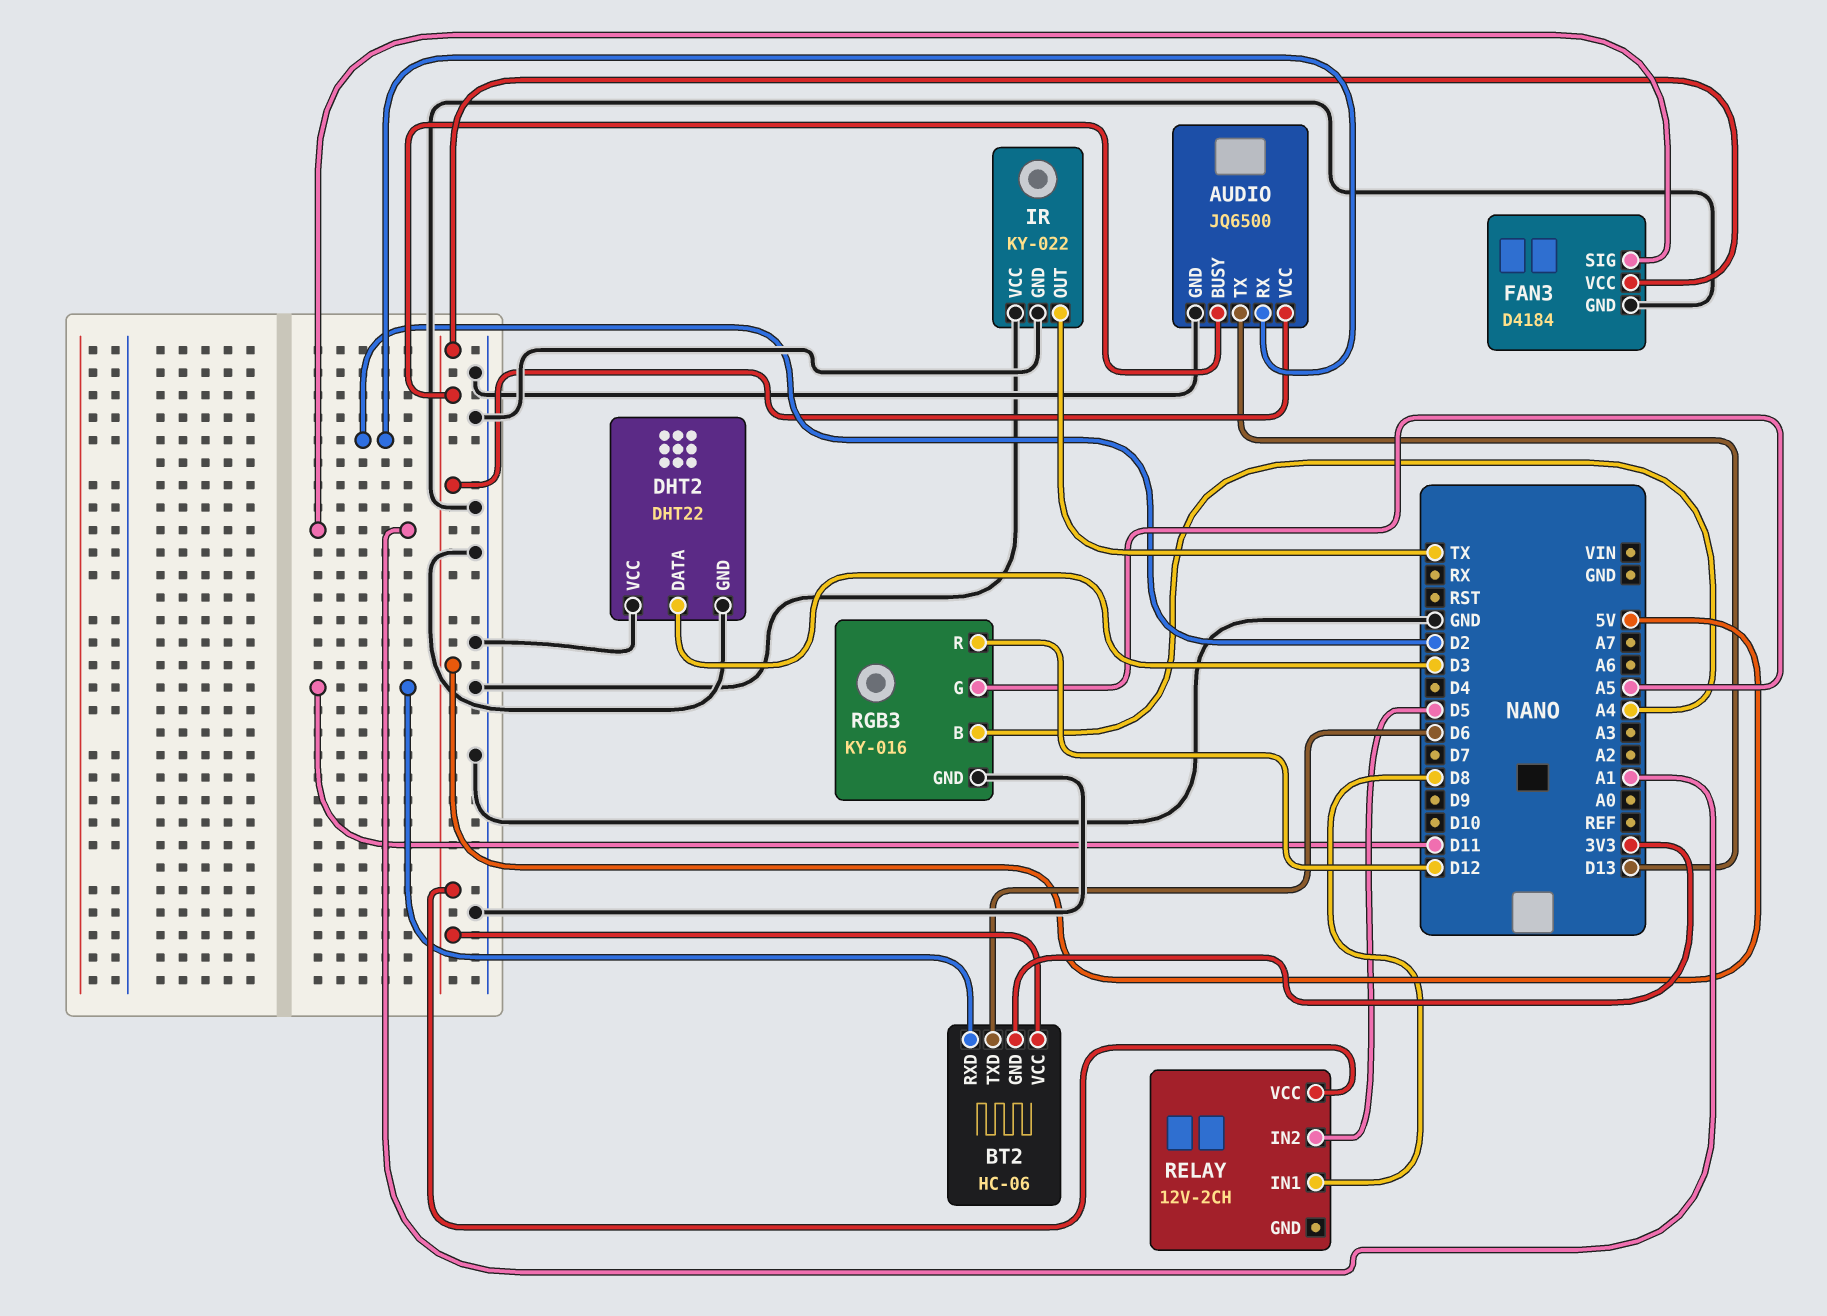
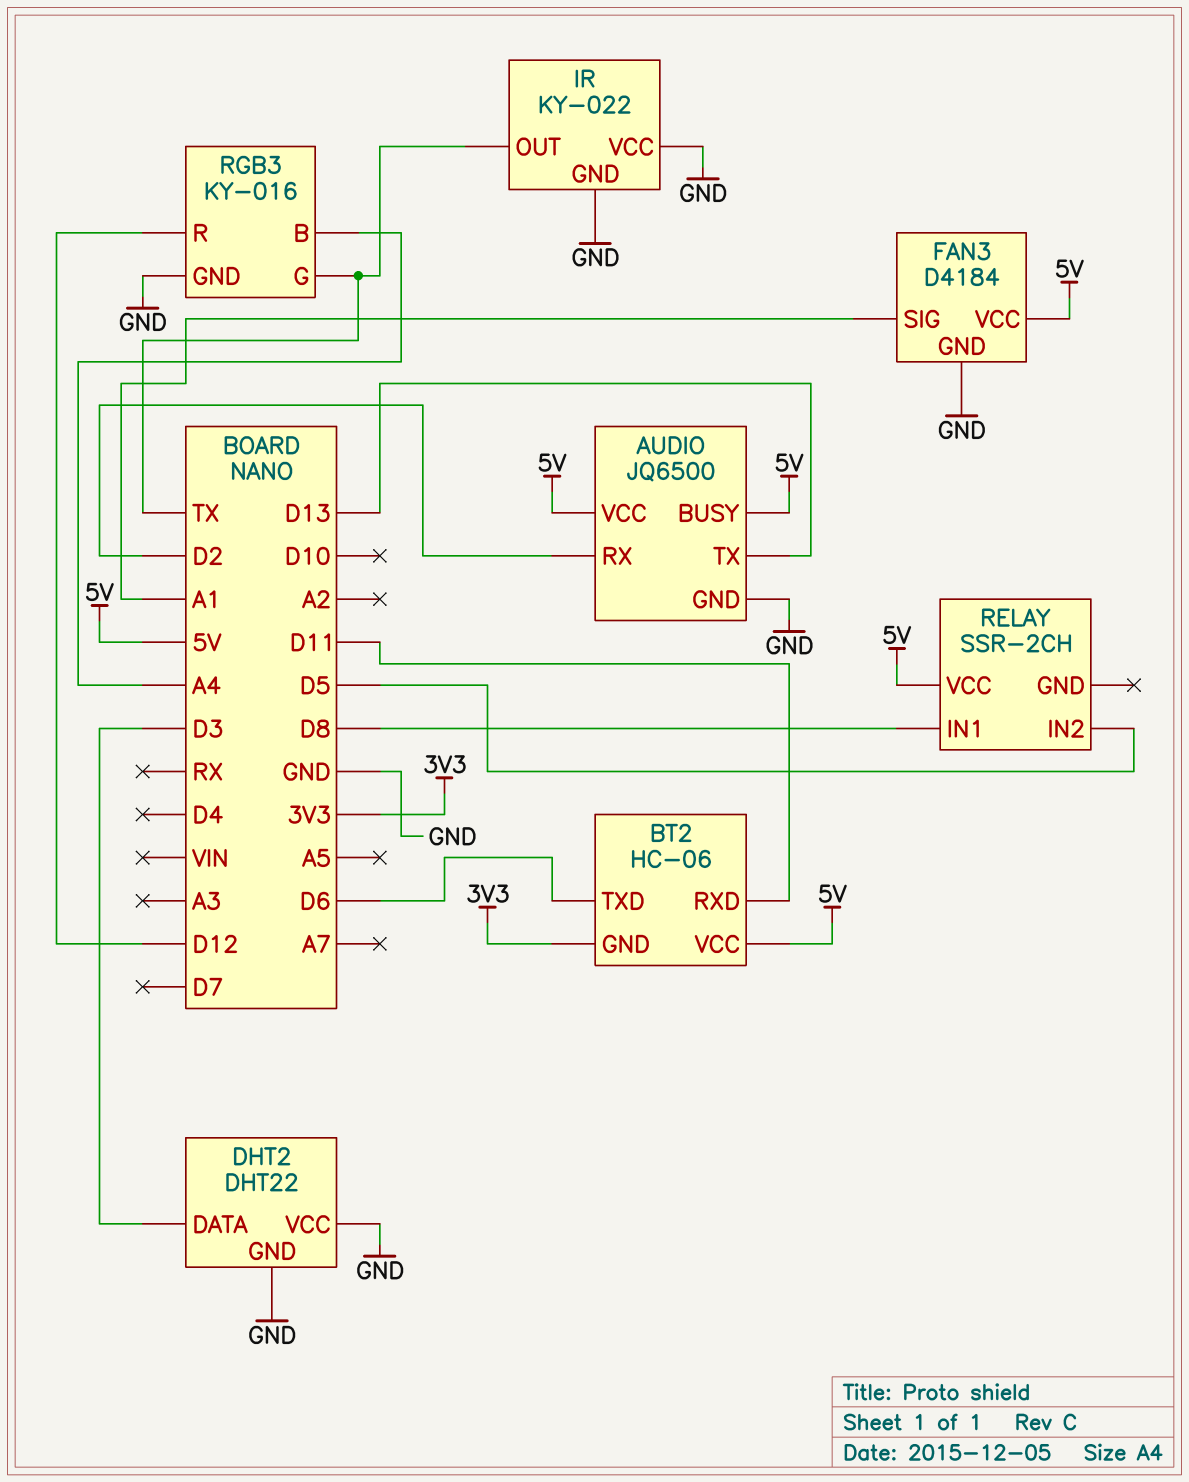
RELAY: 12V-2CH -> SSR-2CH
RGB3 pin G: A5 -> TX

